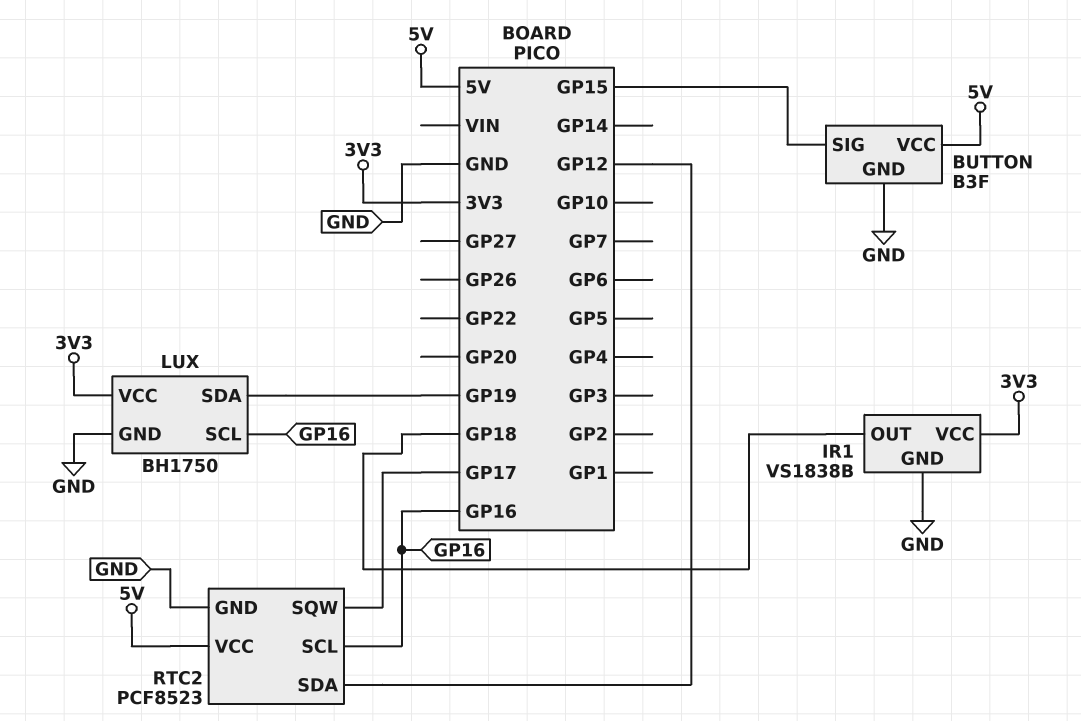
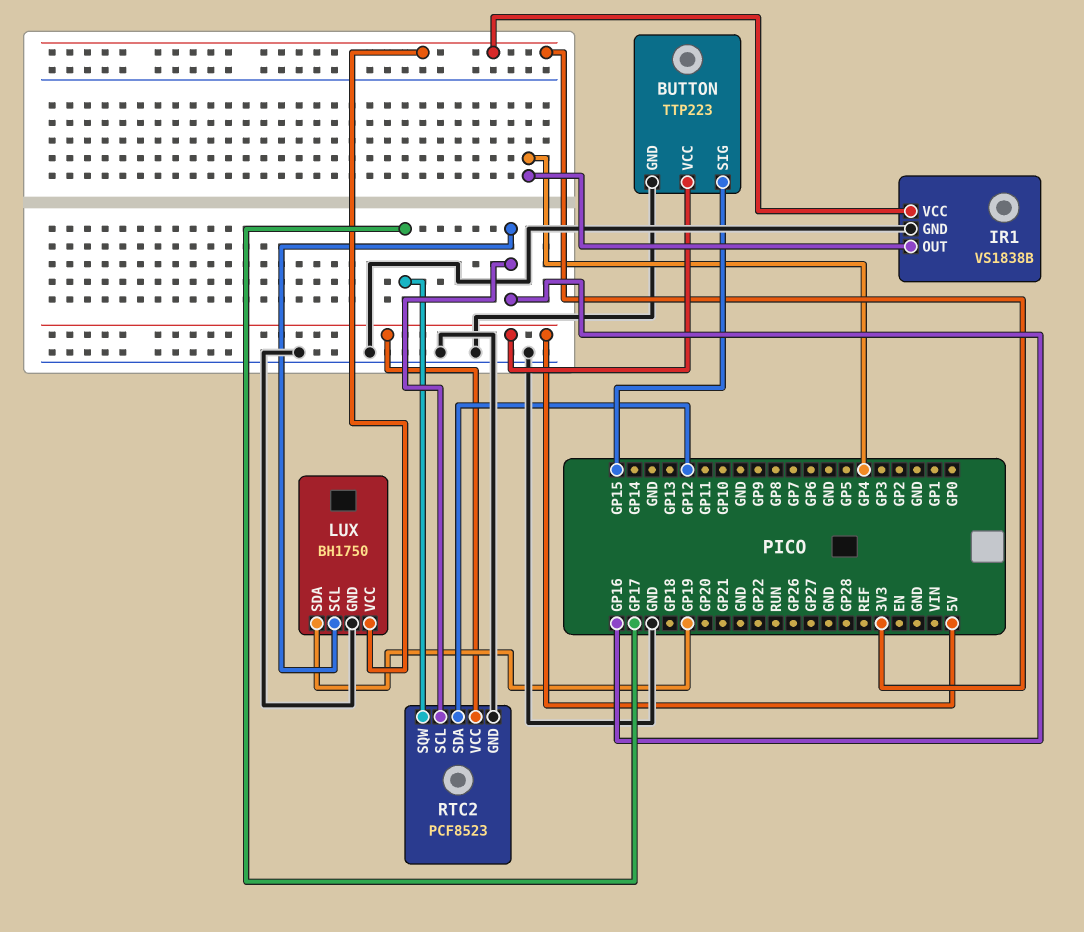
BUTTON: B3F -> TTP223
IR1 pin OUT: GP18 -> GP4

